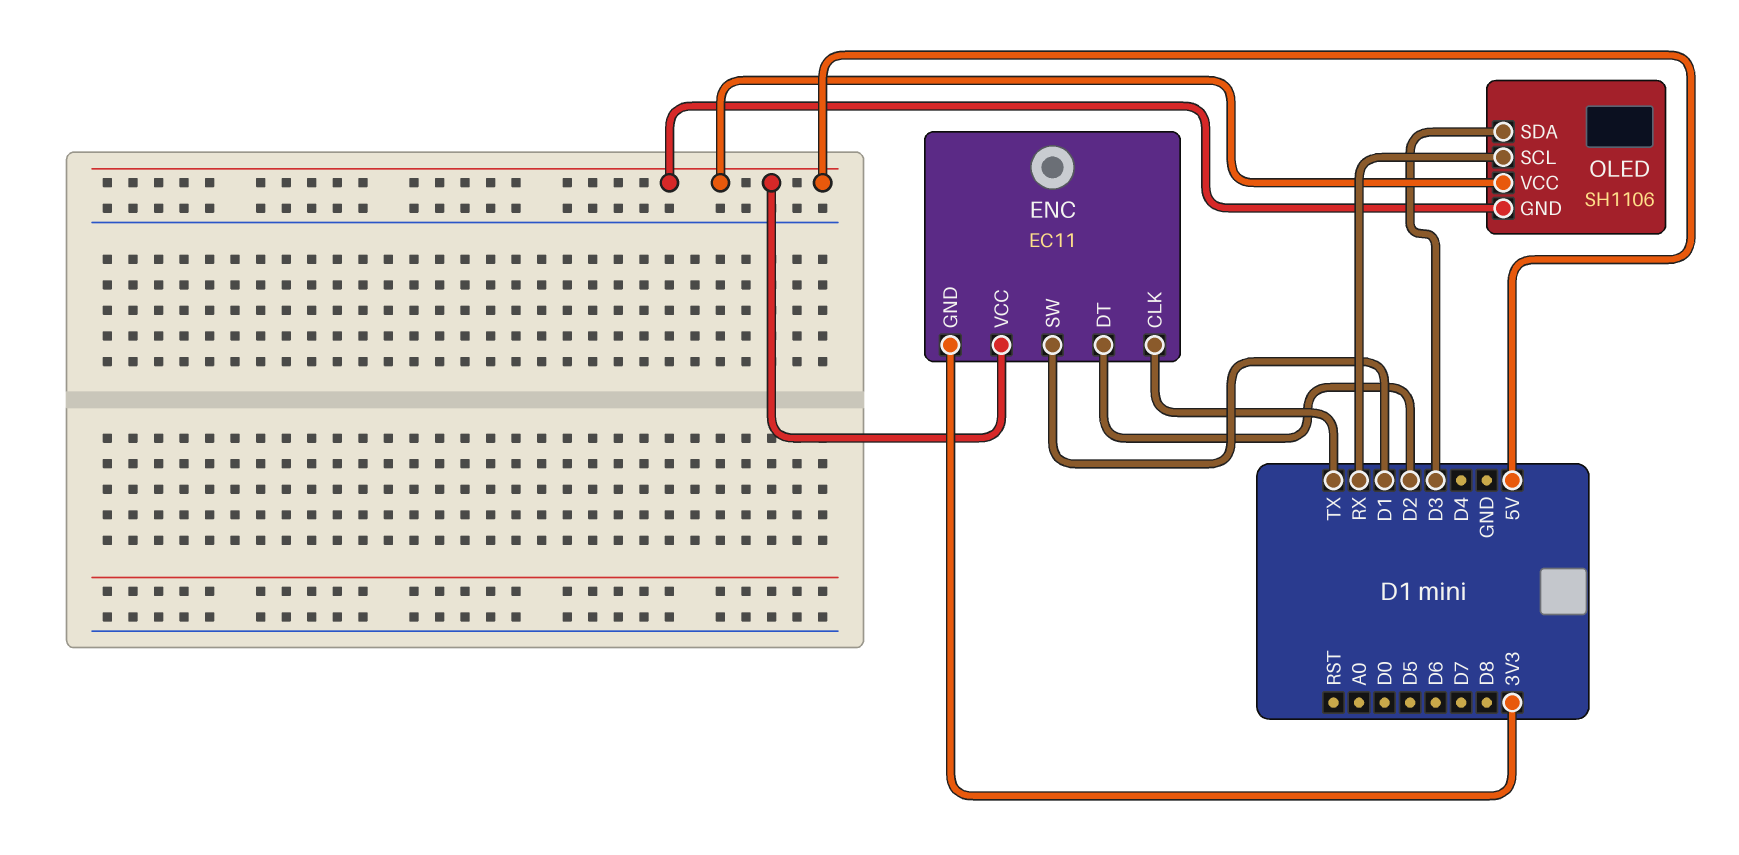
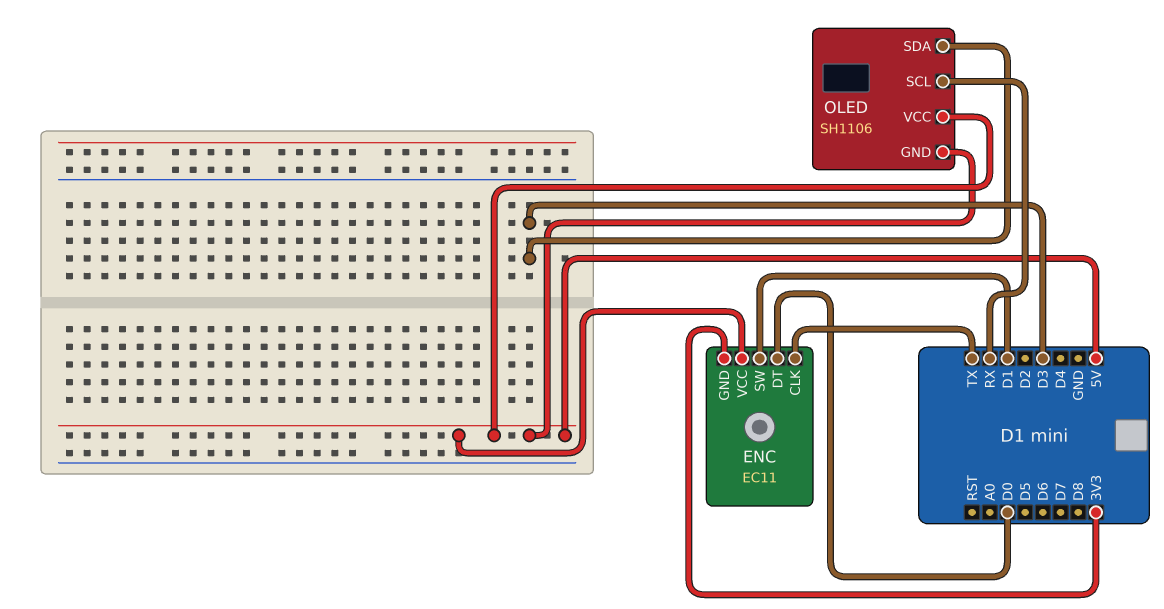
ENC pin DT: D2 -> D0

